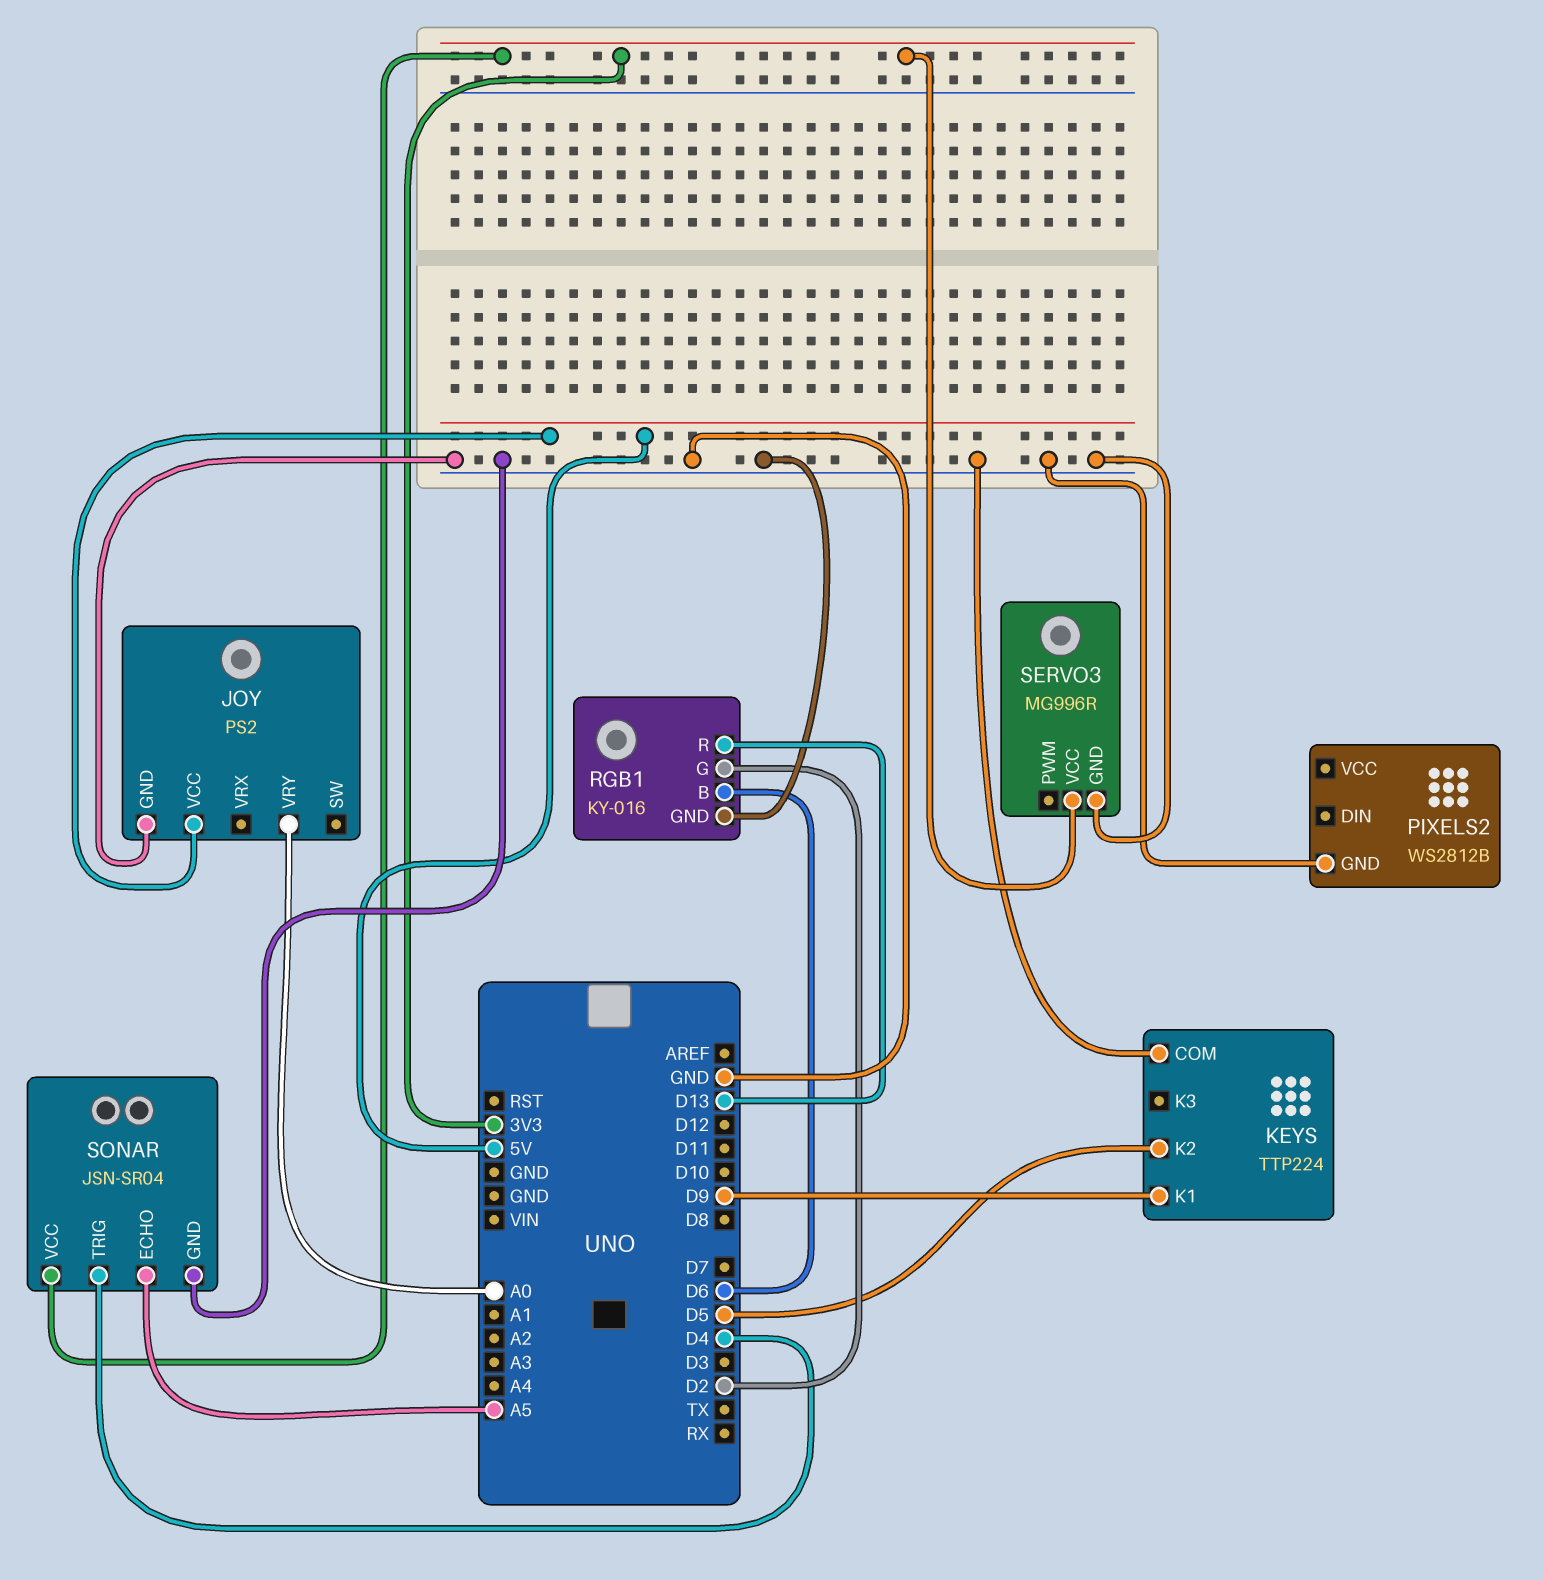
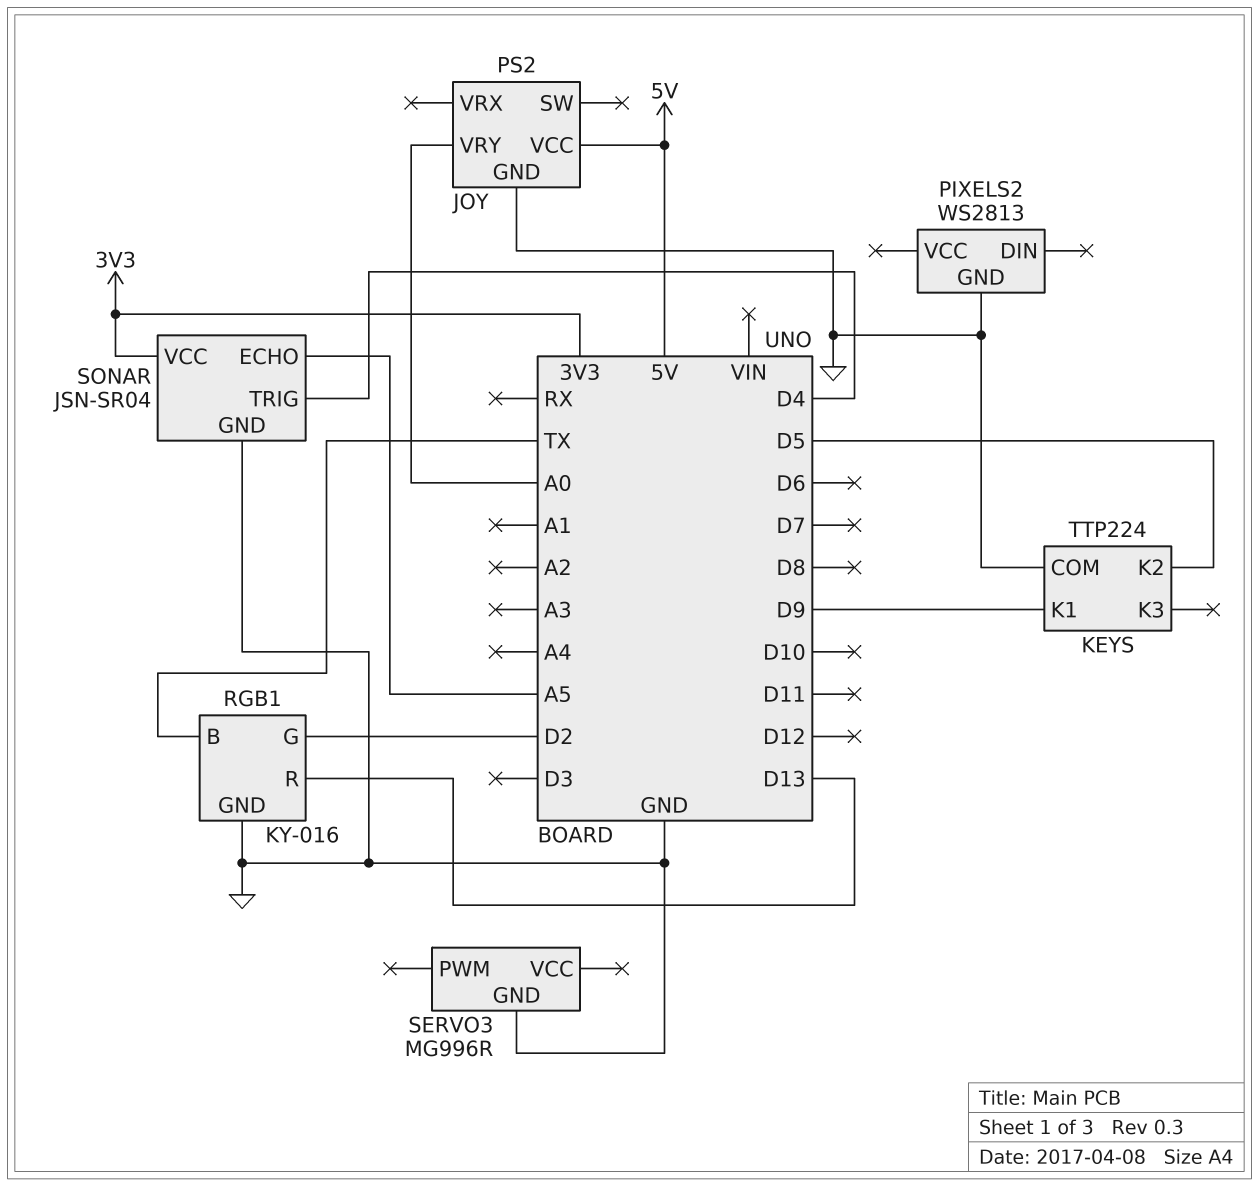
PIXELS2: WS2812B -> WS2813
RGB1 pin B: D6 -> TX
SERVO3 pin VCC: 3V3 -> none

